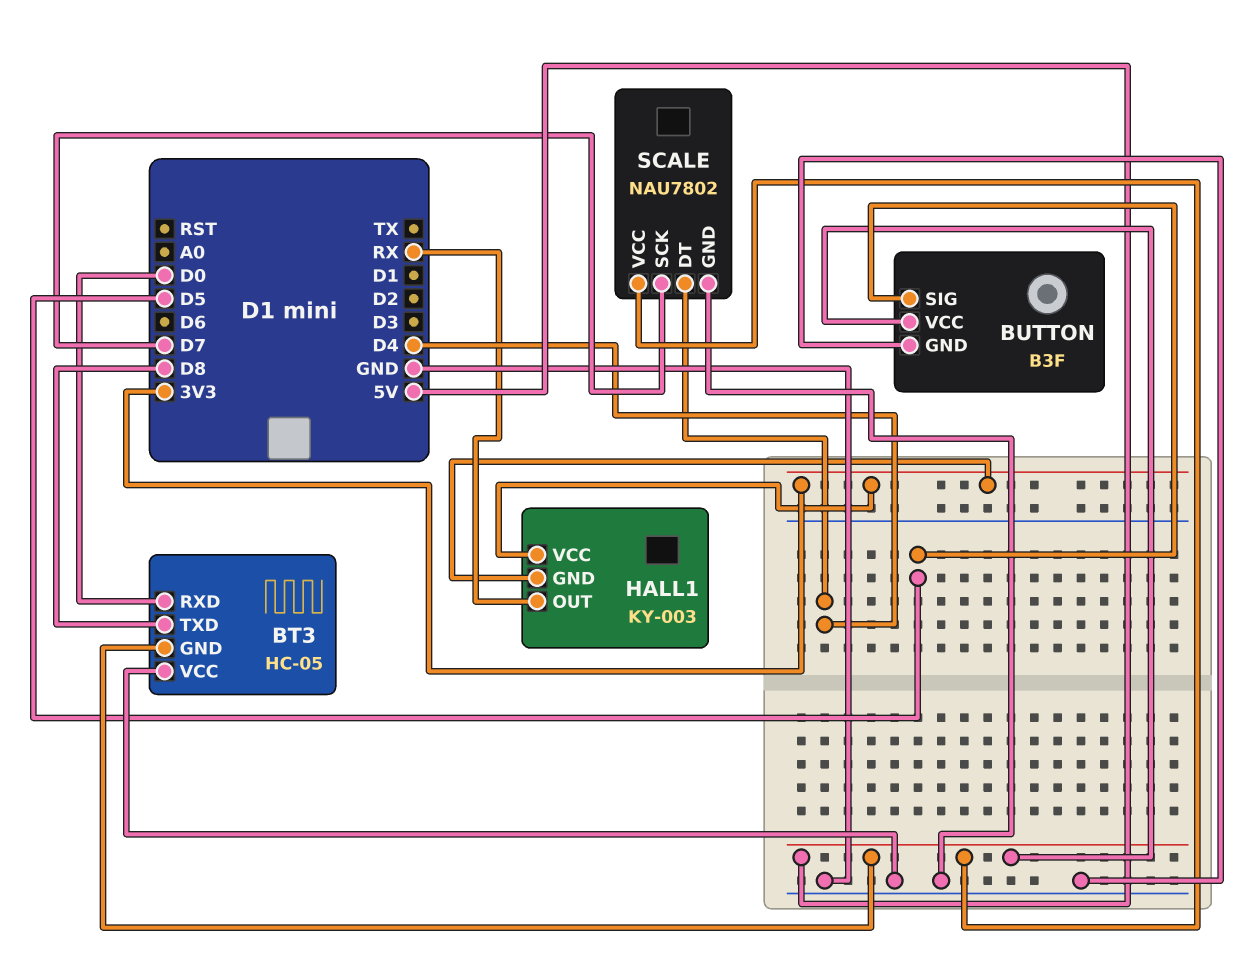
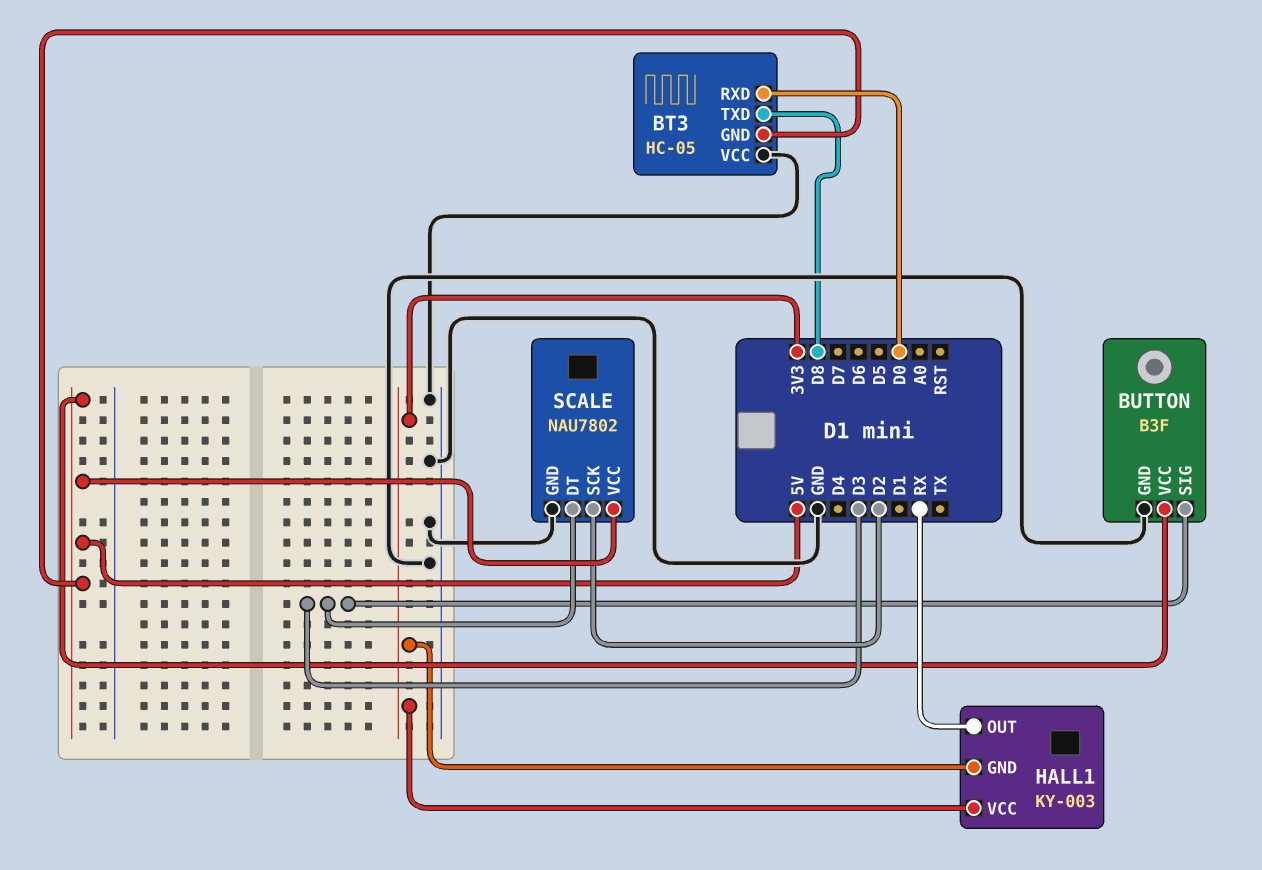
BUTTON pin SIG: D5 -> D3
SCALE pin DT: D4 -> D3
SCALE pin SCK: D7 -> D2

